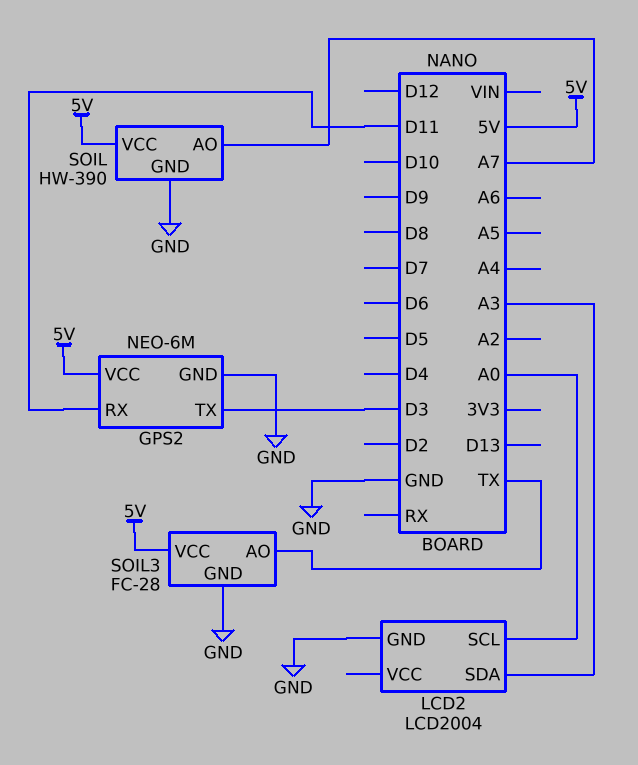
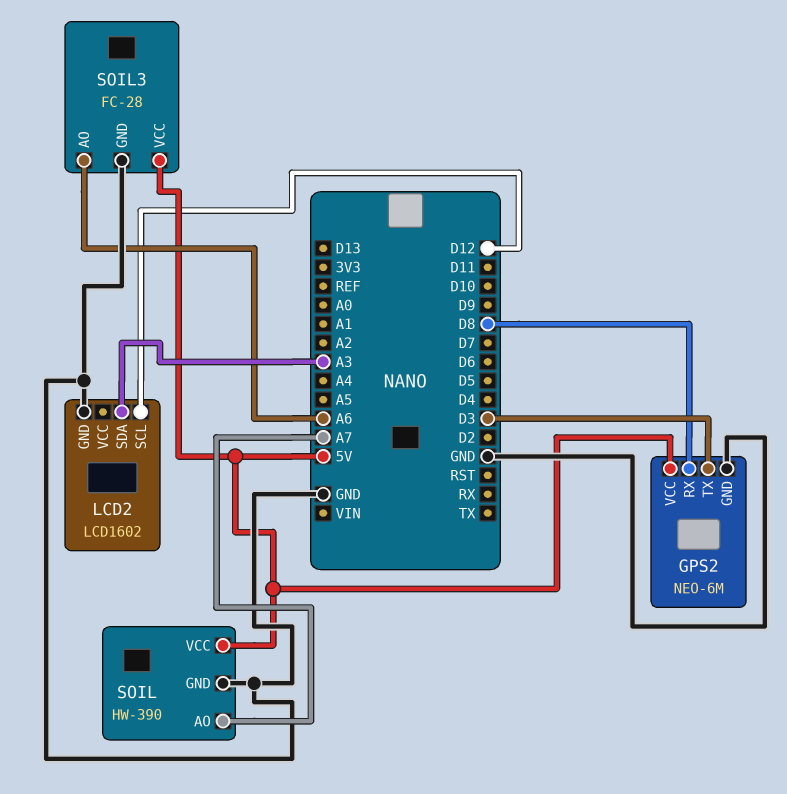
GPS2 pin RX: D11 -> D8
LCD2: LCD2004 -> LCD1602
LCD2 pin SCL: A0 -> D12
SOIL3 pin AO: TX -> A6

